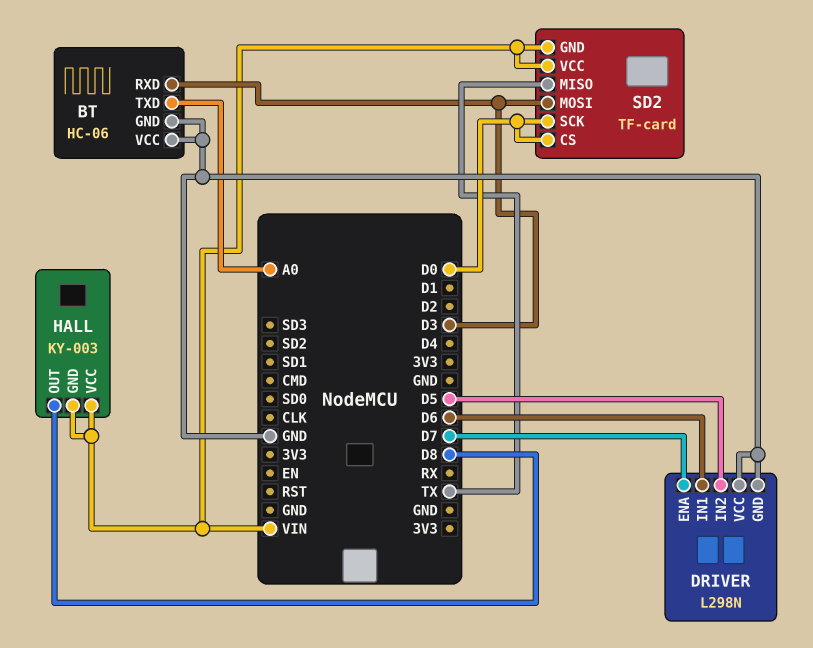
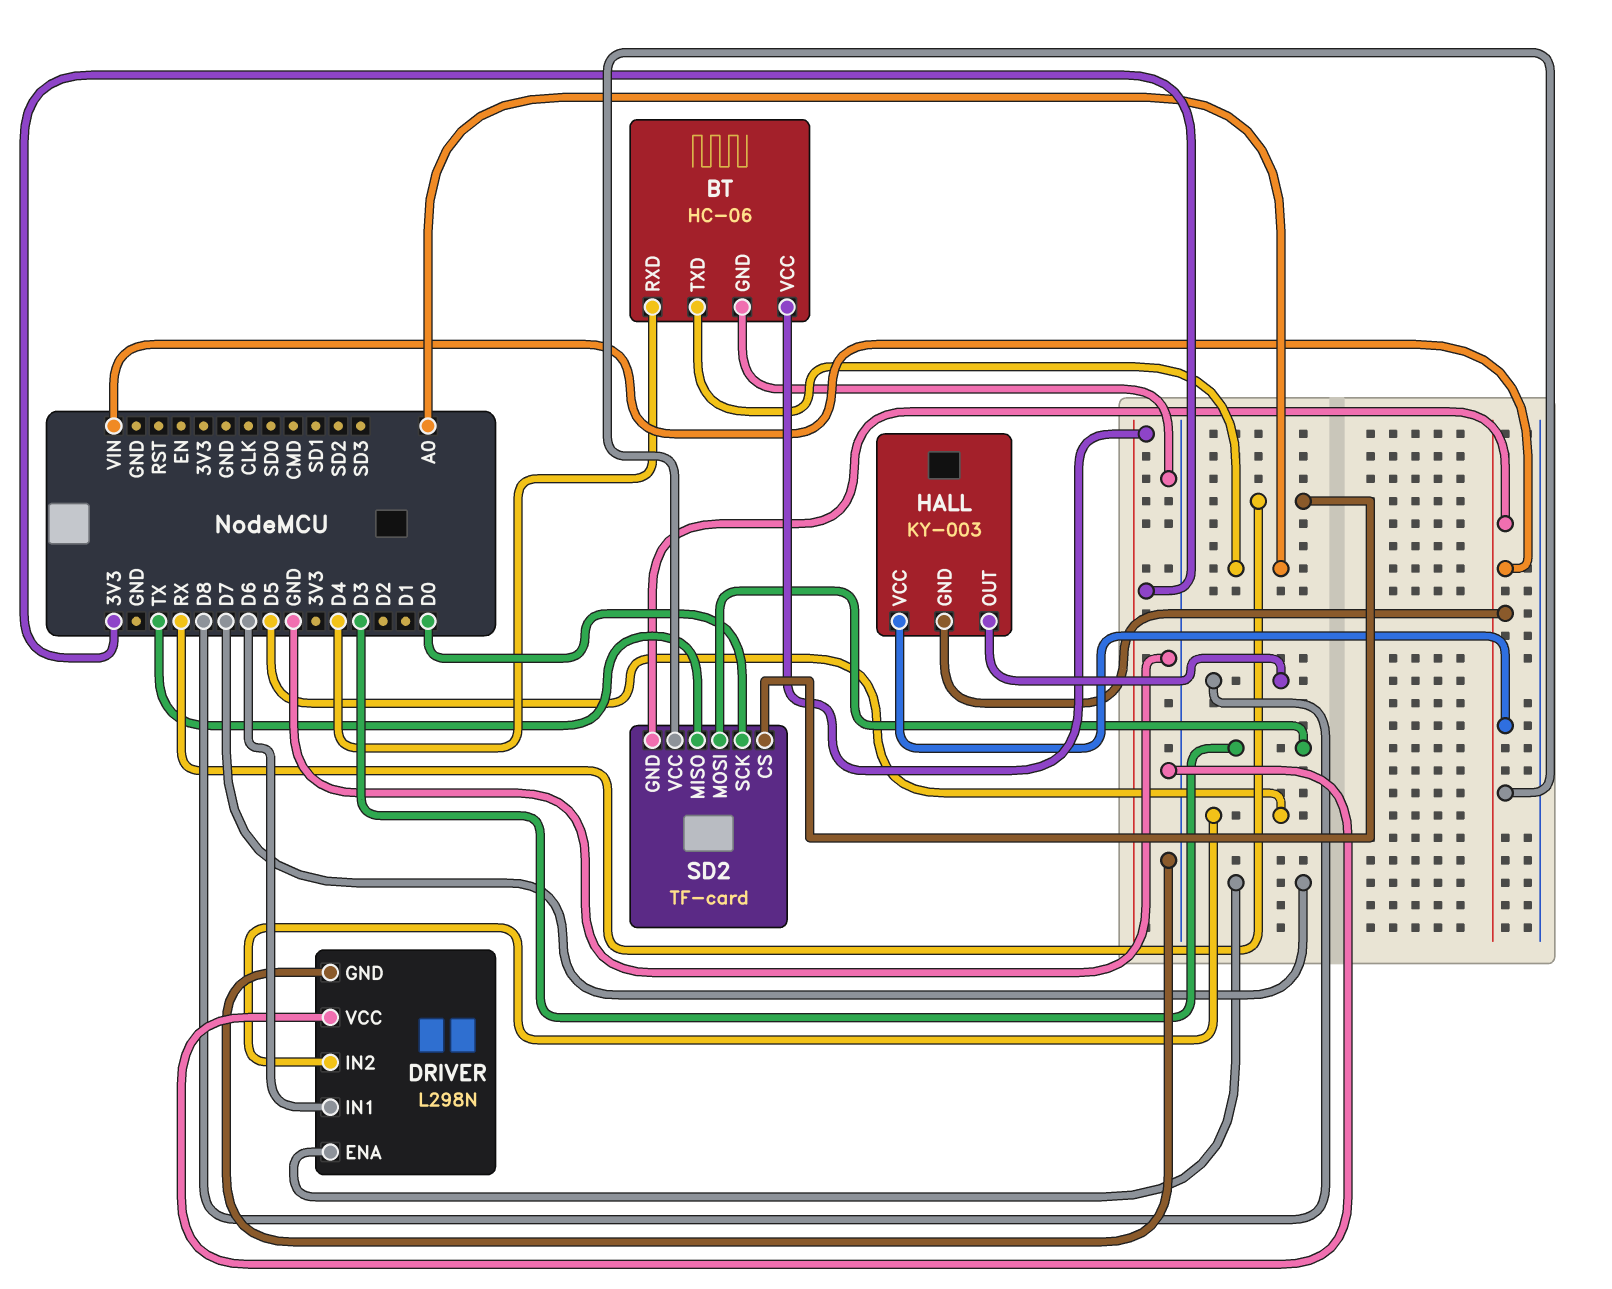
BT pin RXD: D3 -> D4
BT pin VCC: GND -> 3V3
SD2 pin CS: D0 -> RX

